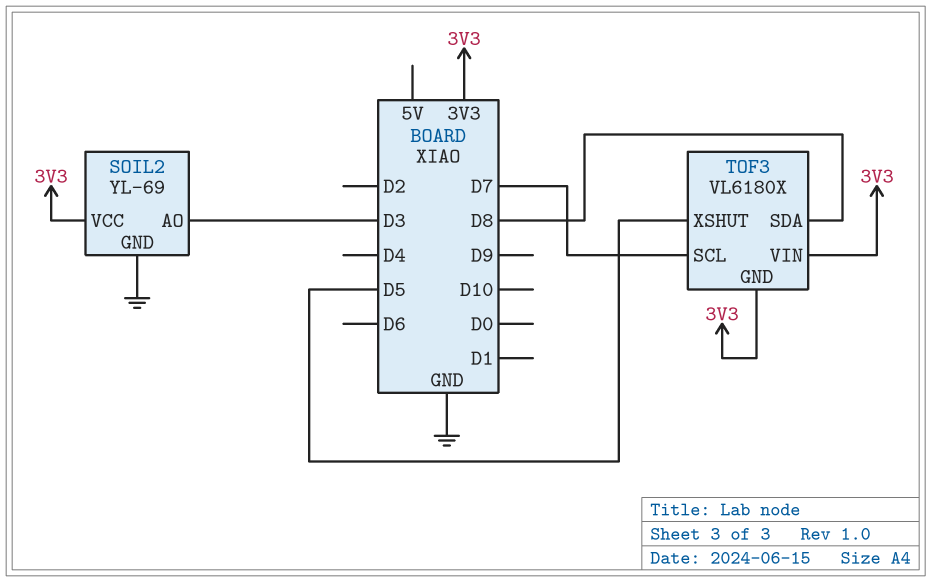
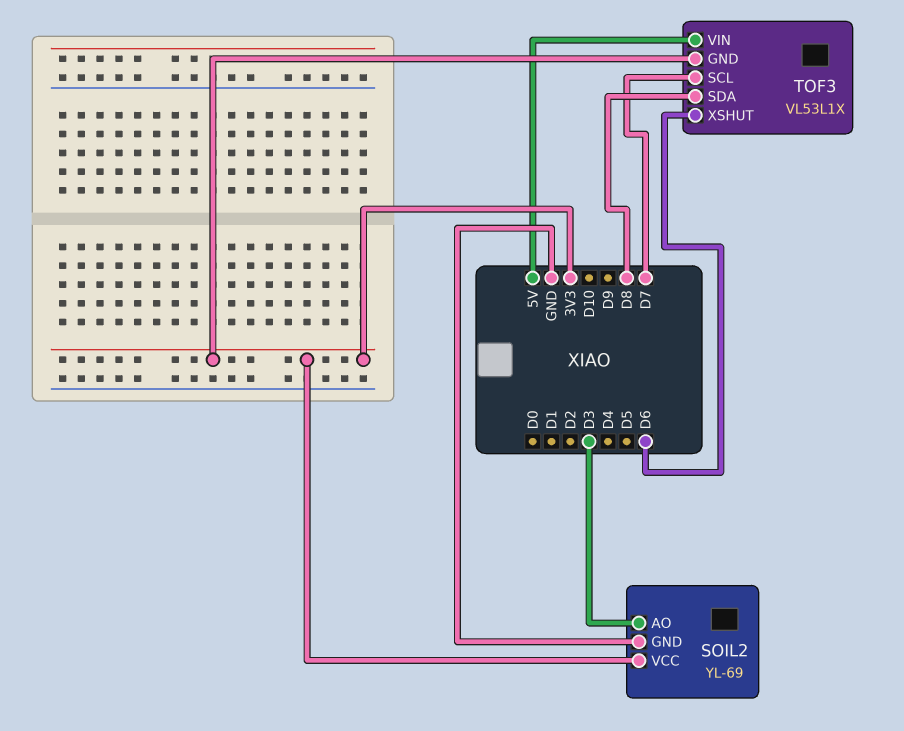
TOF3: VL6180X -> VL53L1X
TOF3 pin VIN: 3V3 -> 5V
TOF3 pin XSHUT: D5 -> D6

